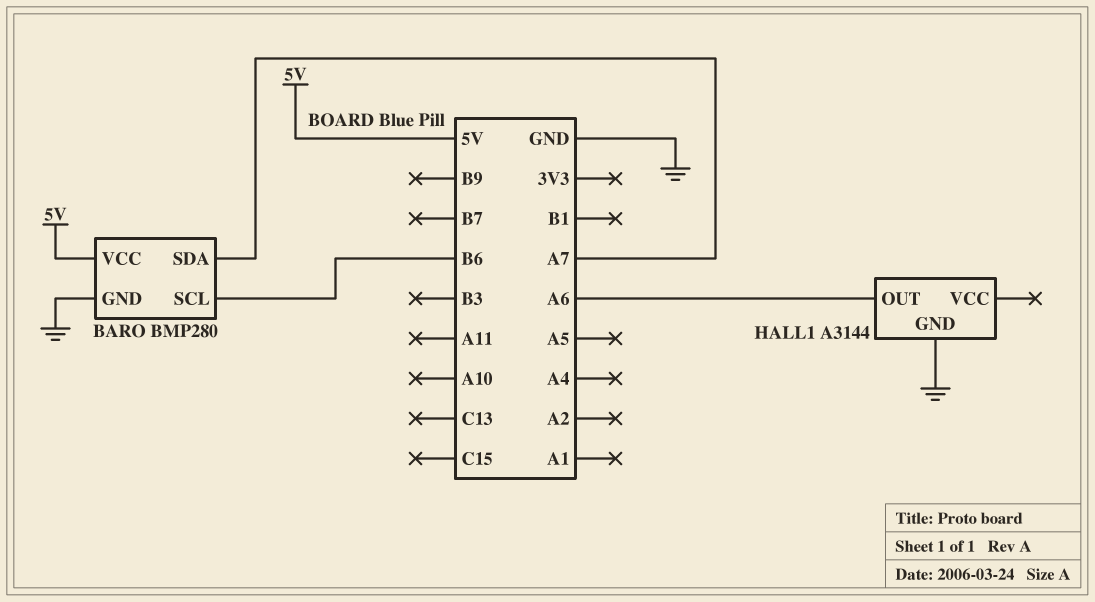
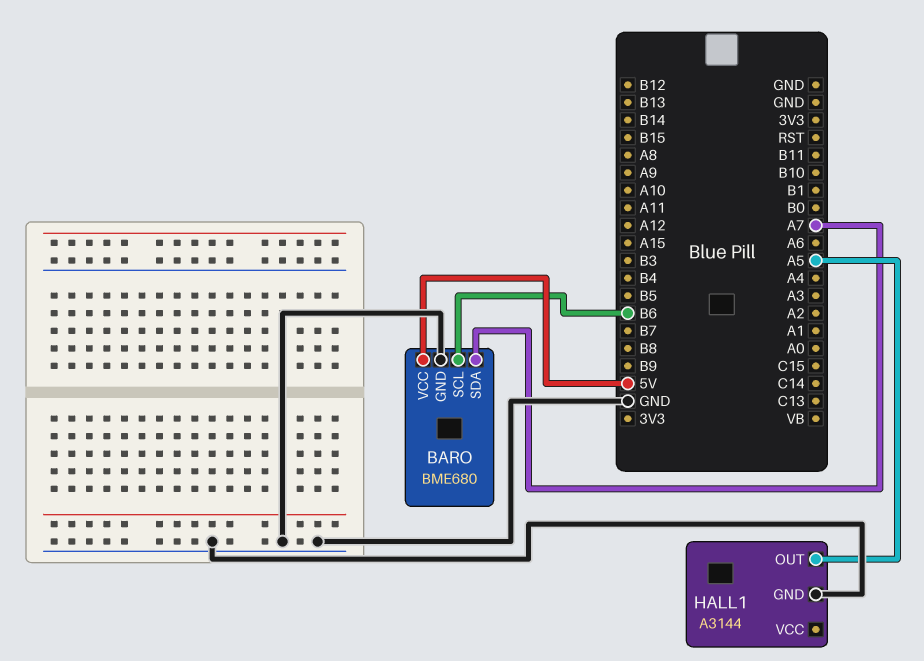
BARO: BMP280 -> BME680
HALL1 pin OUT: A6 -> A5

